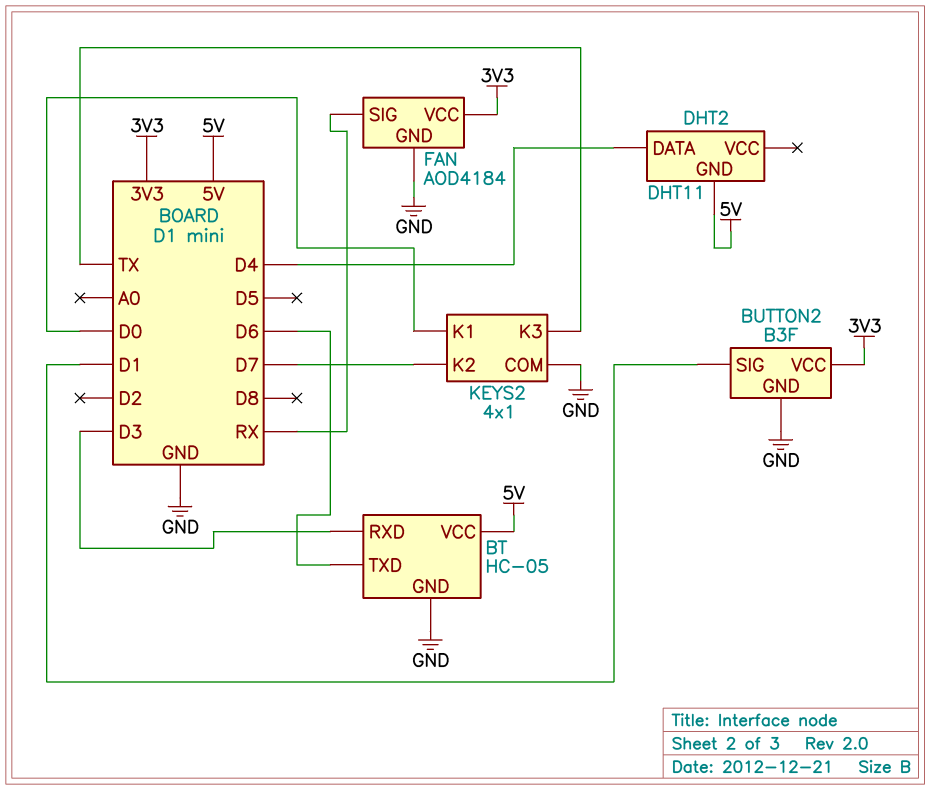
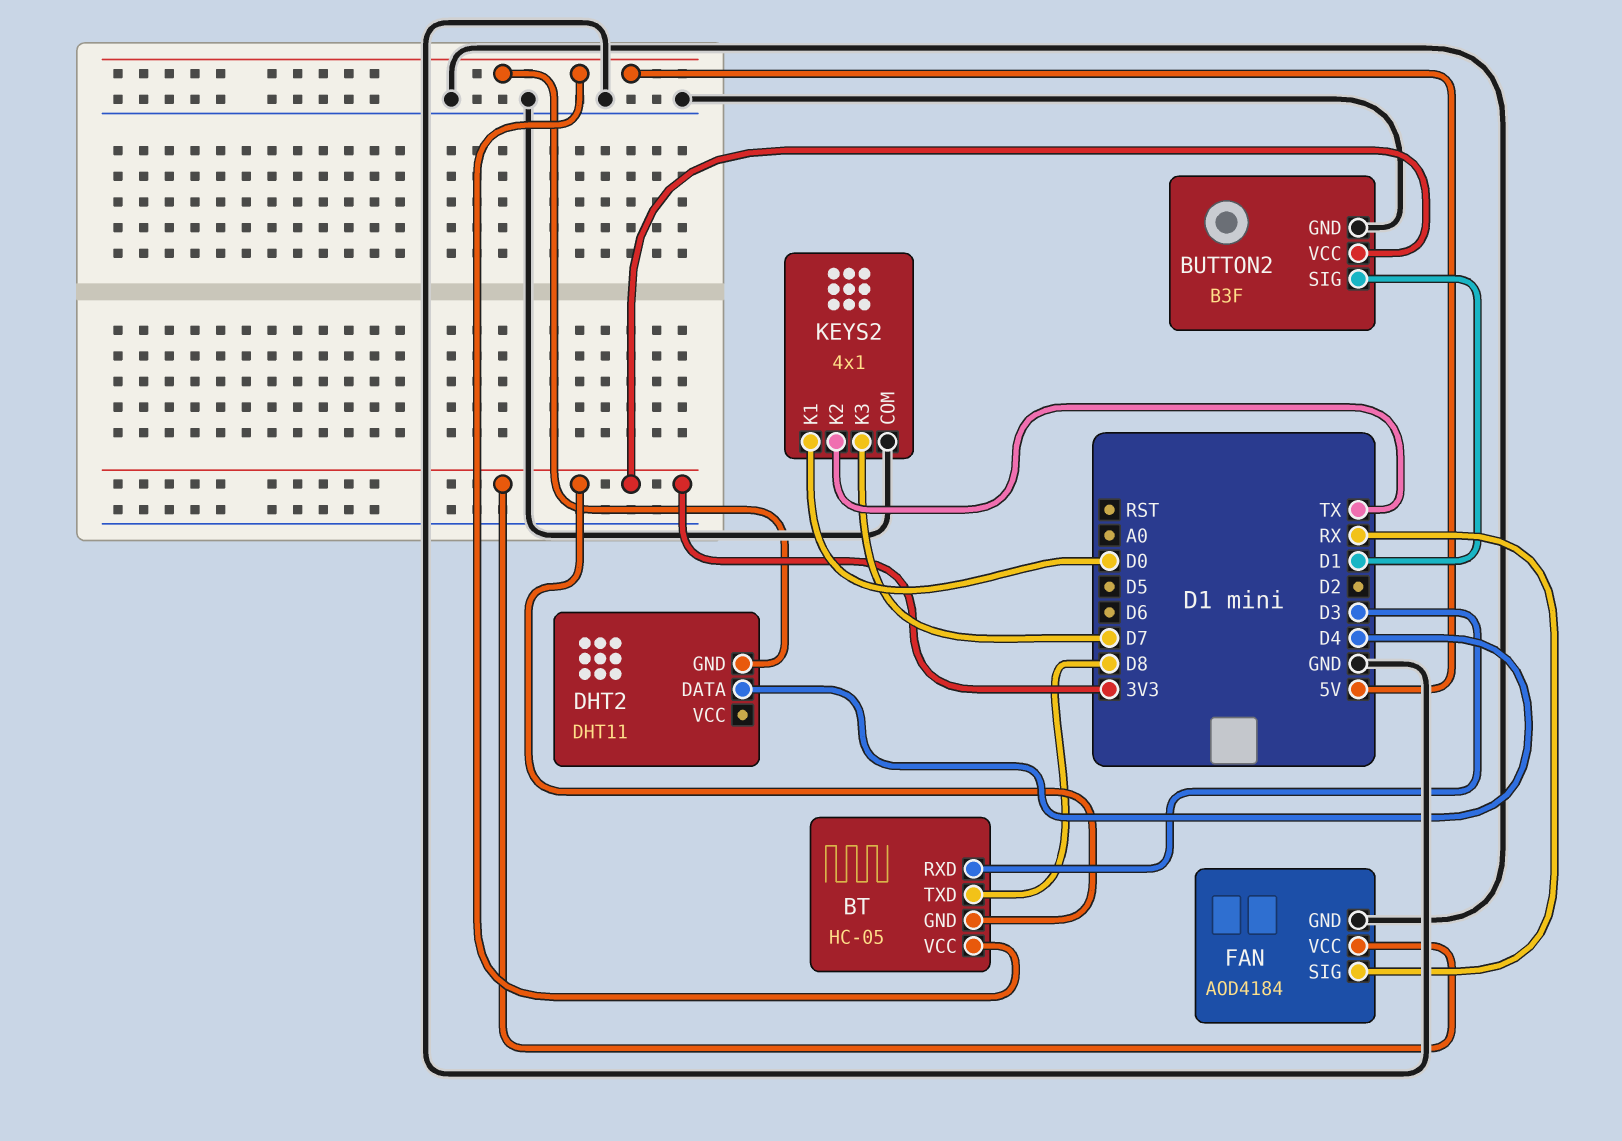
BT pin GND: GND -> 3V3
BT pin TXD: D6 -> D8
KEYS2 pin K2: D7 -> TX
KEYS2 pin K3: TX -> D7

